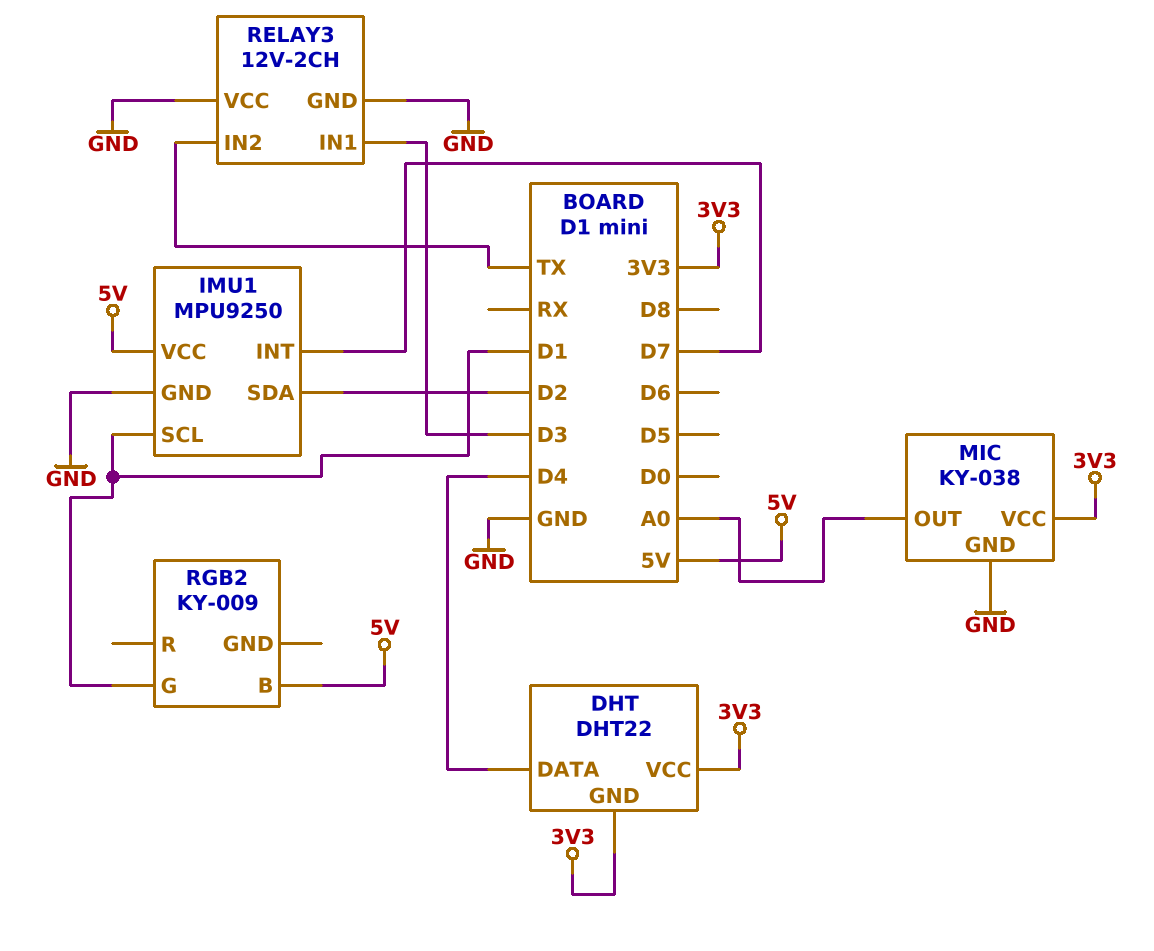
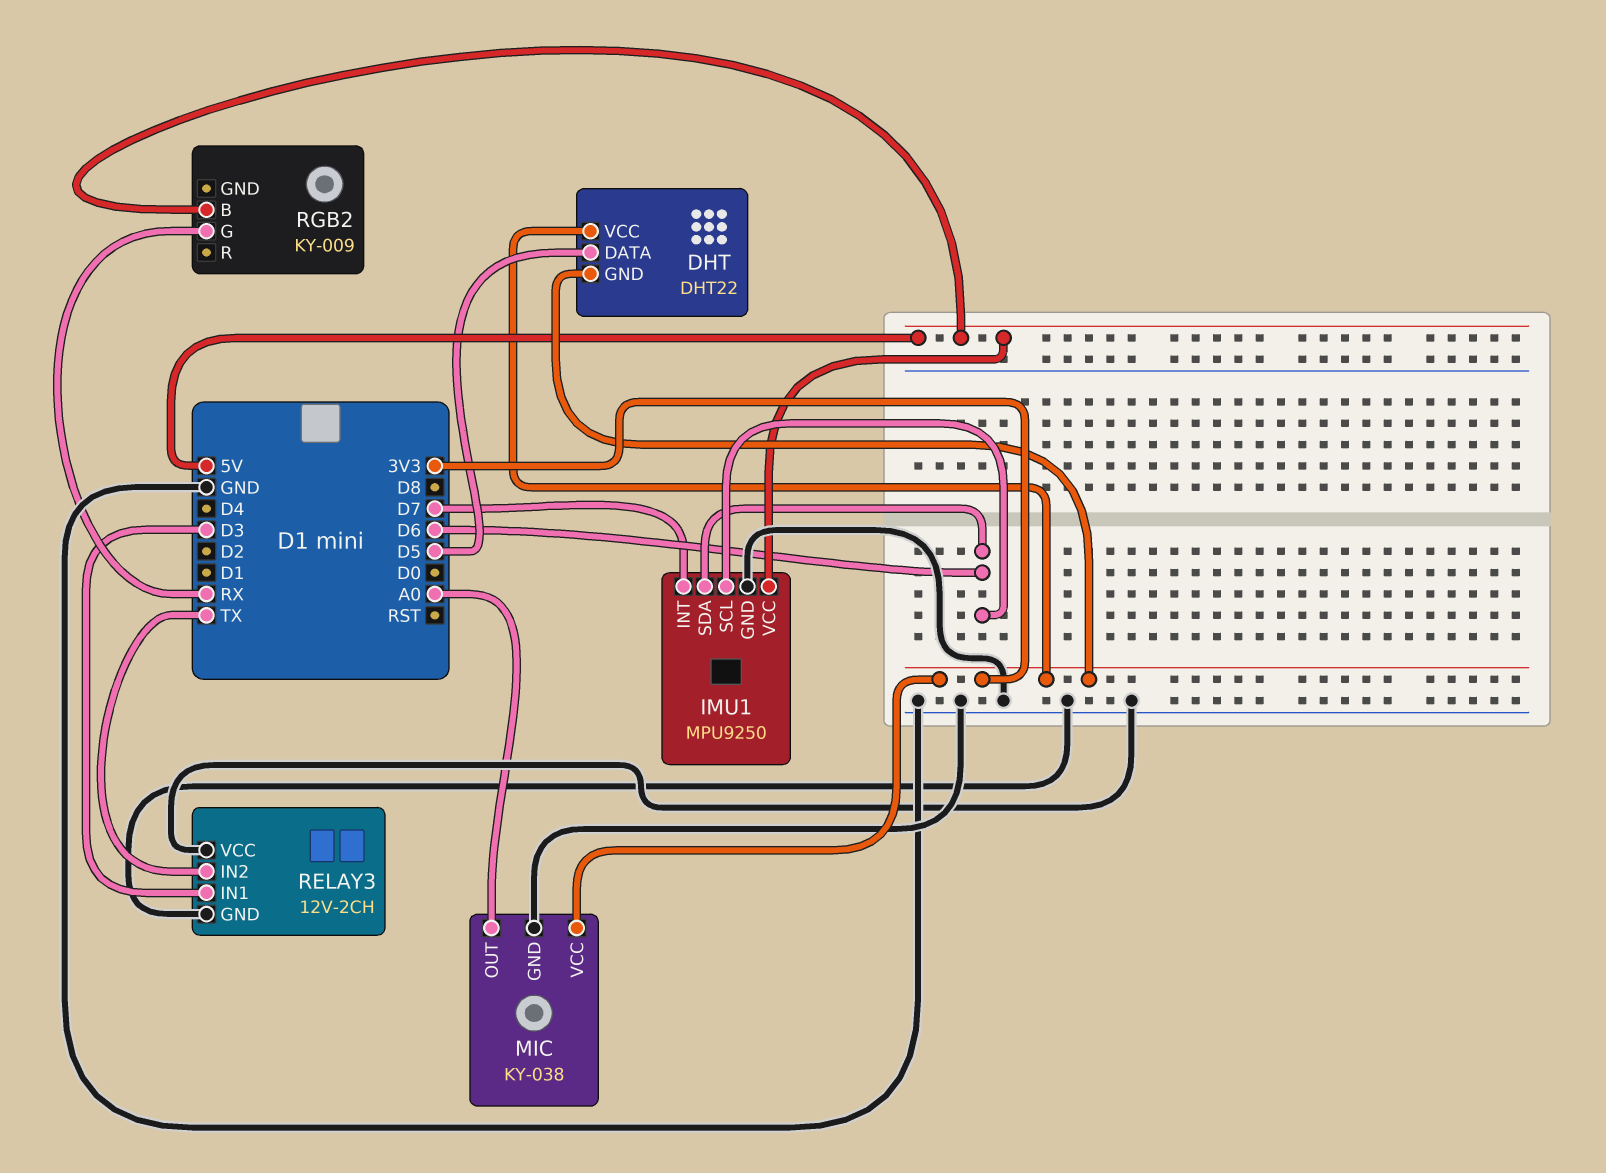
DHT pin DATA: D4 -> D5
IMU1 pin SCL: D1 -> D6
IMU1 pin SDA: D2 -> D6
RGB2 pin G: D1 -> RX

